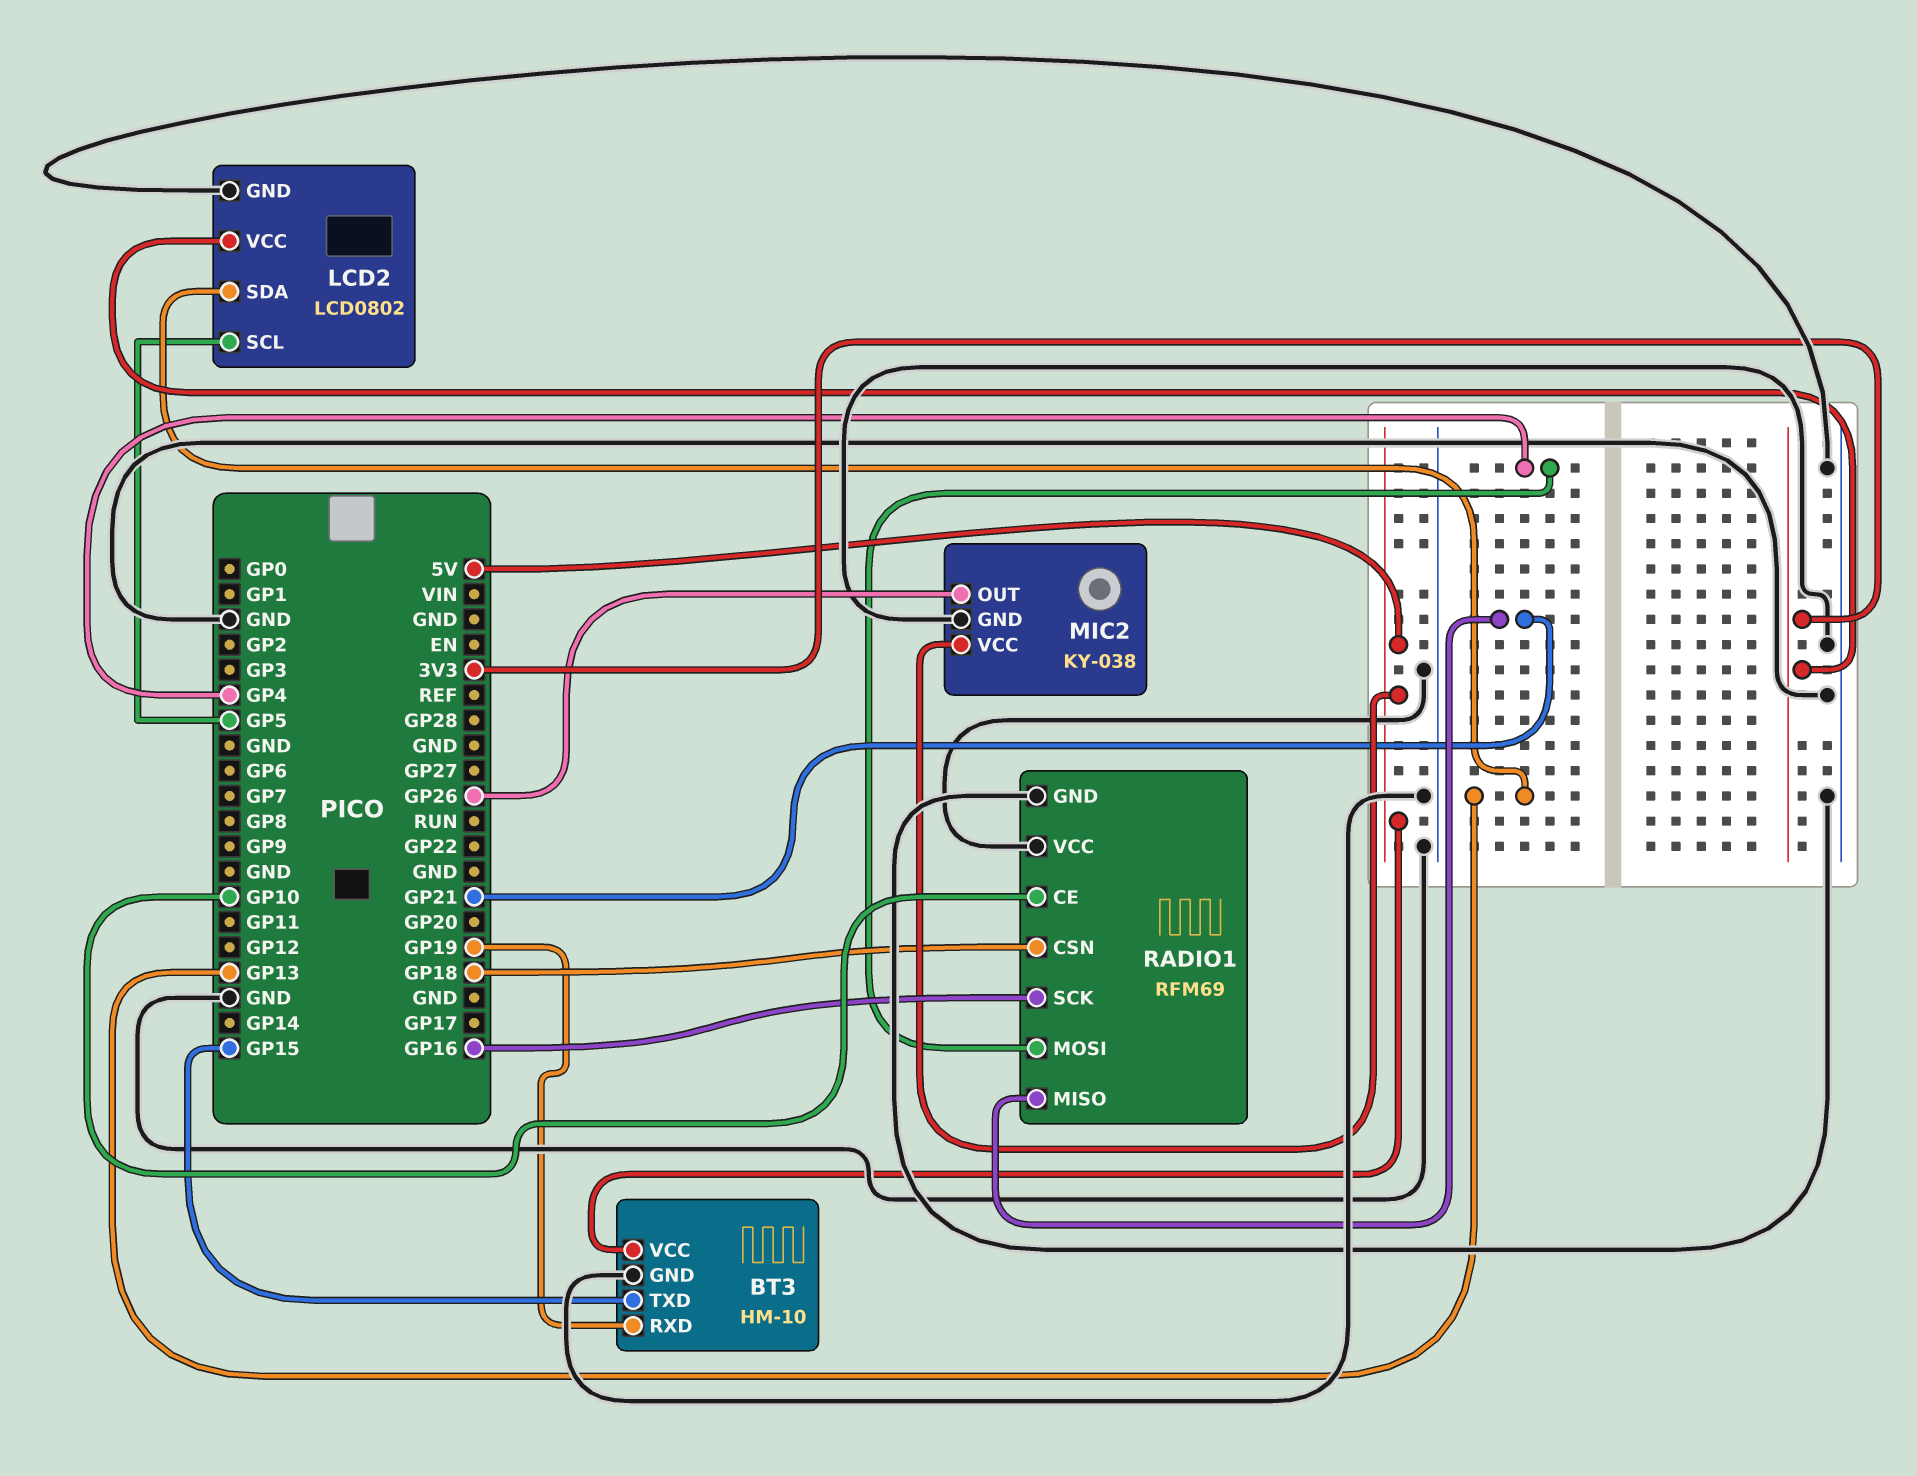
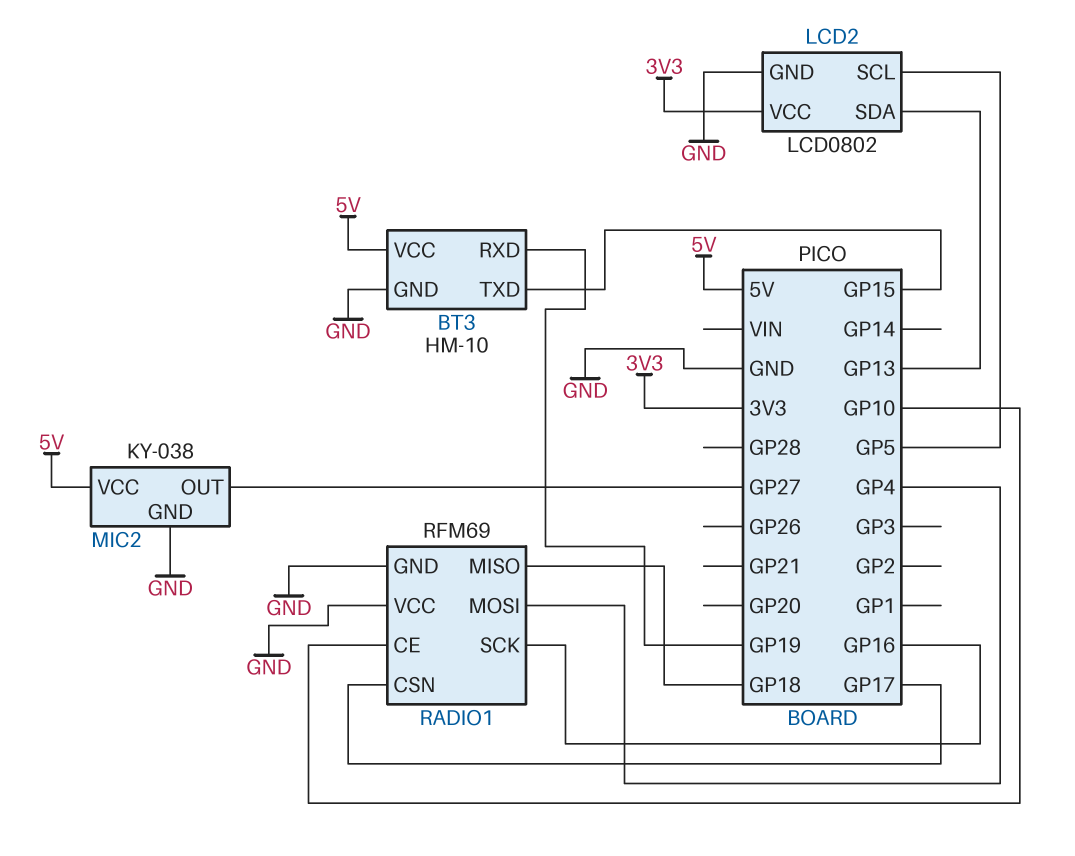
MIC2 pin OUT: GP26 -> GP27
RADIO1 pin CSN: GP18 -> GP17
RADIO1 pin MISO: GP21 -> GP18

